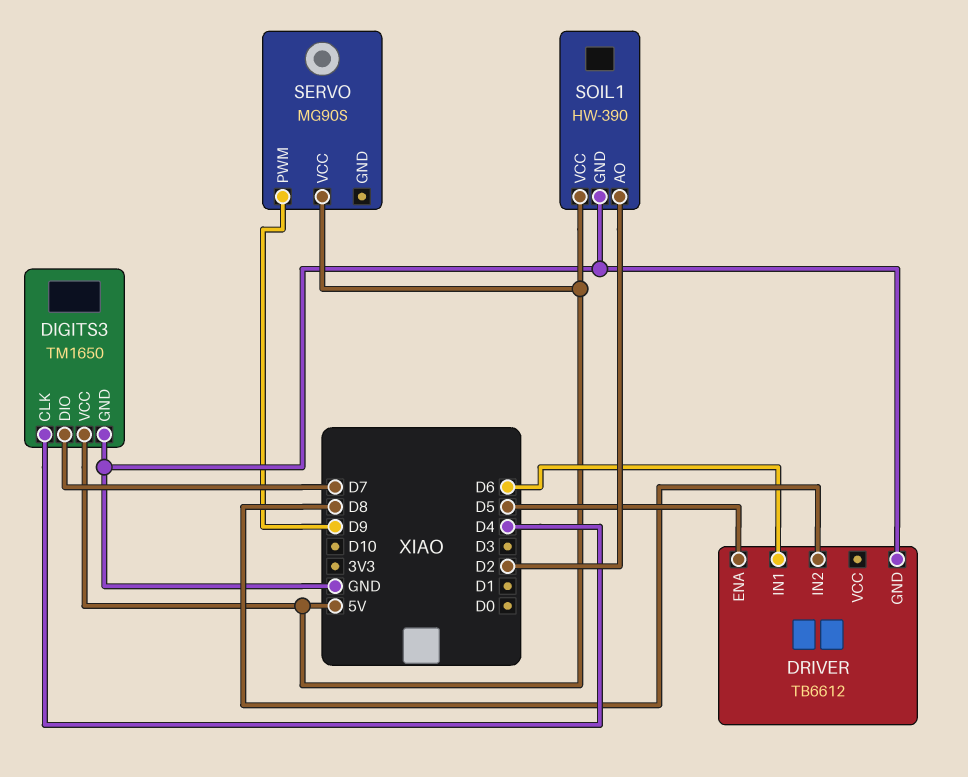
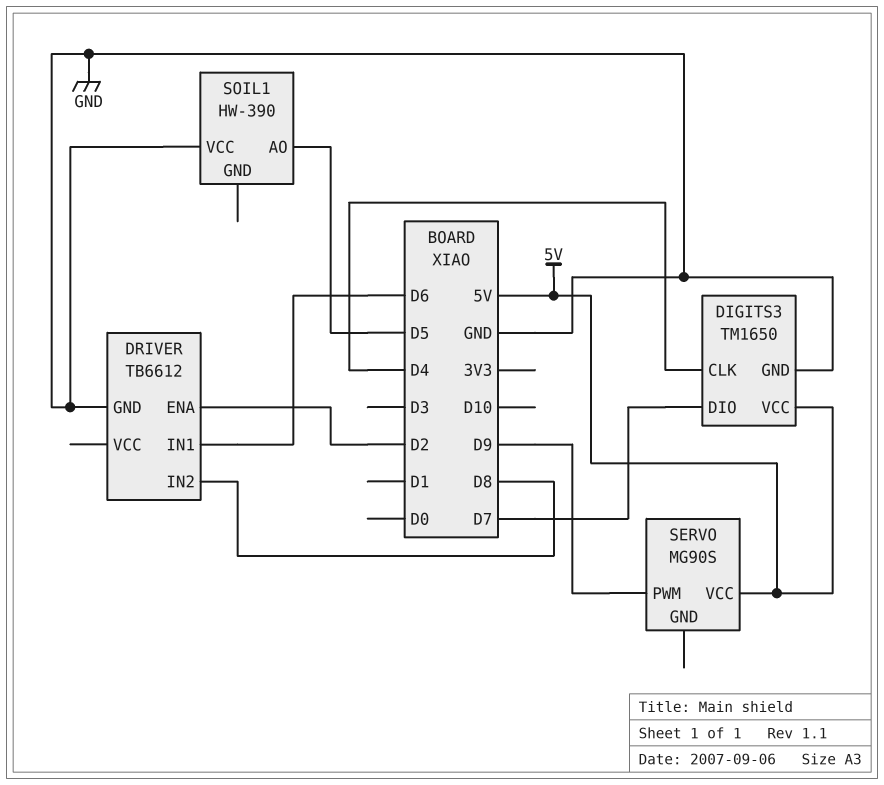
DRIVER pin ENA: D5 -> D2
SOIL1 pin AO: D2 -> D5
SOIL1 pin GND: GND -> none
SOIL1 pin VCC: 5V -> GND

